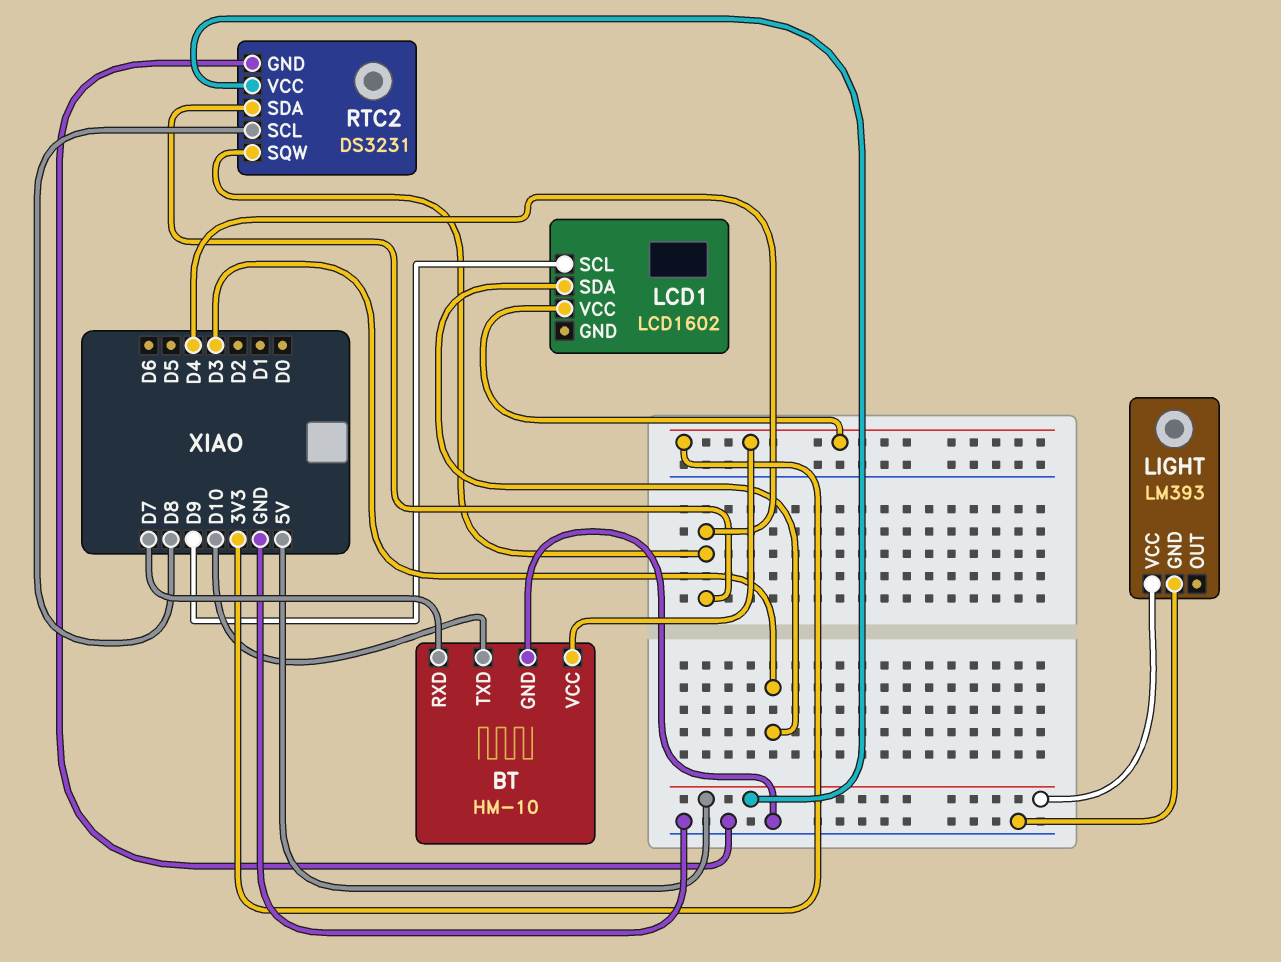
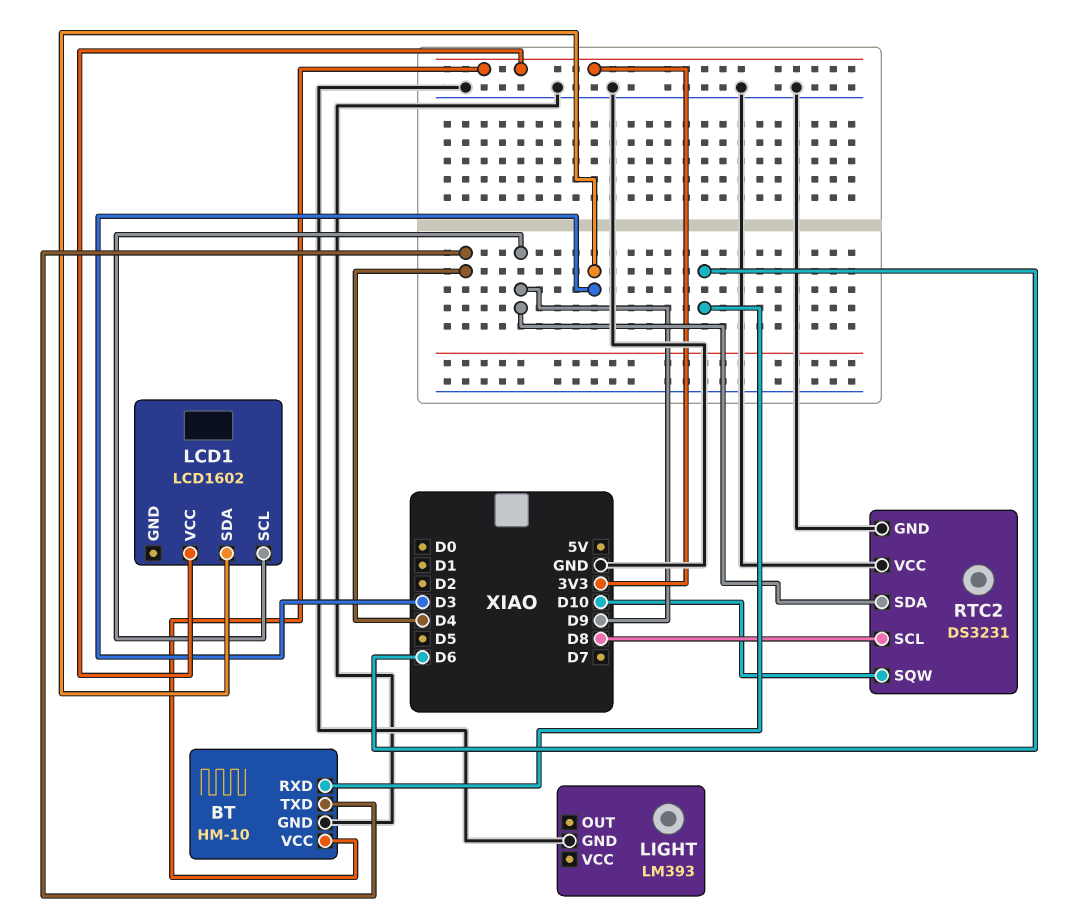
BT pin RXD: D7 -> D6
BT pin TXD: D10 -> D4
LIGHT pin VCC: 5V -> none
RTC2 pin SDA: D4 -> D9
RTC2 pin SQW: D4 -> D10
RTC2 pin VCC: 5V -> GND

